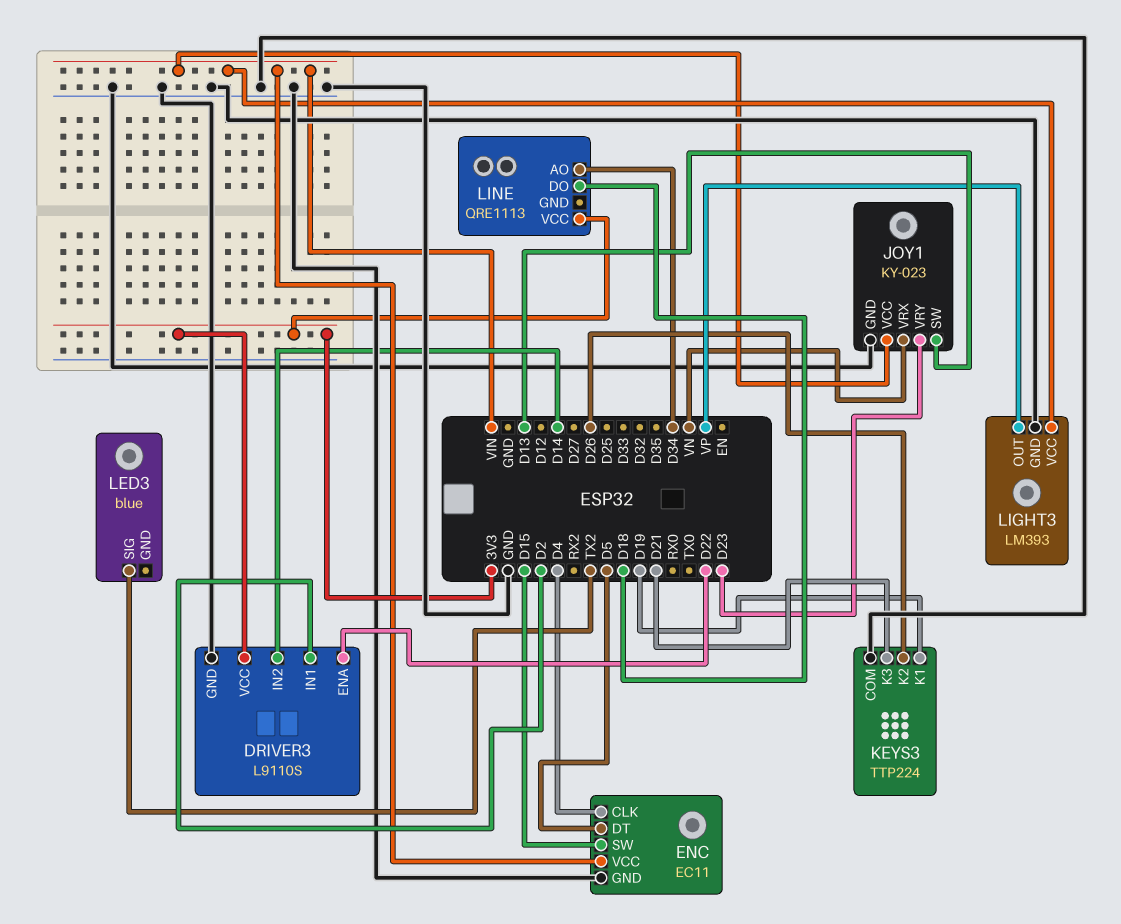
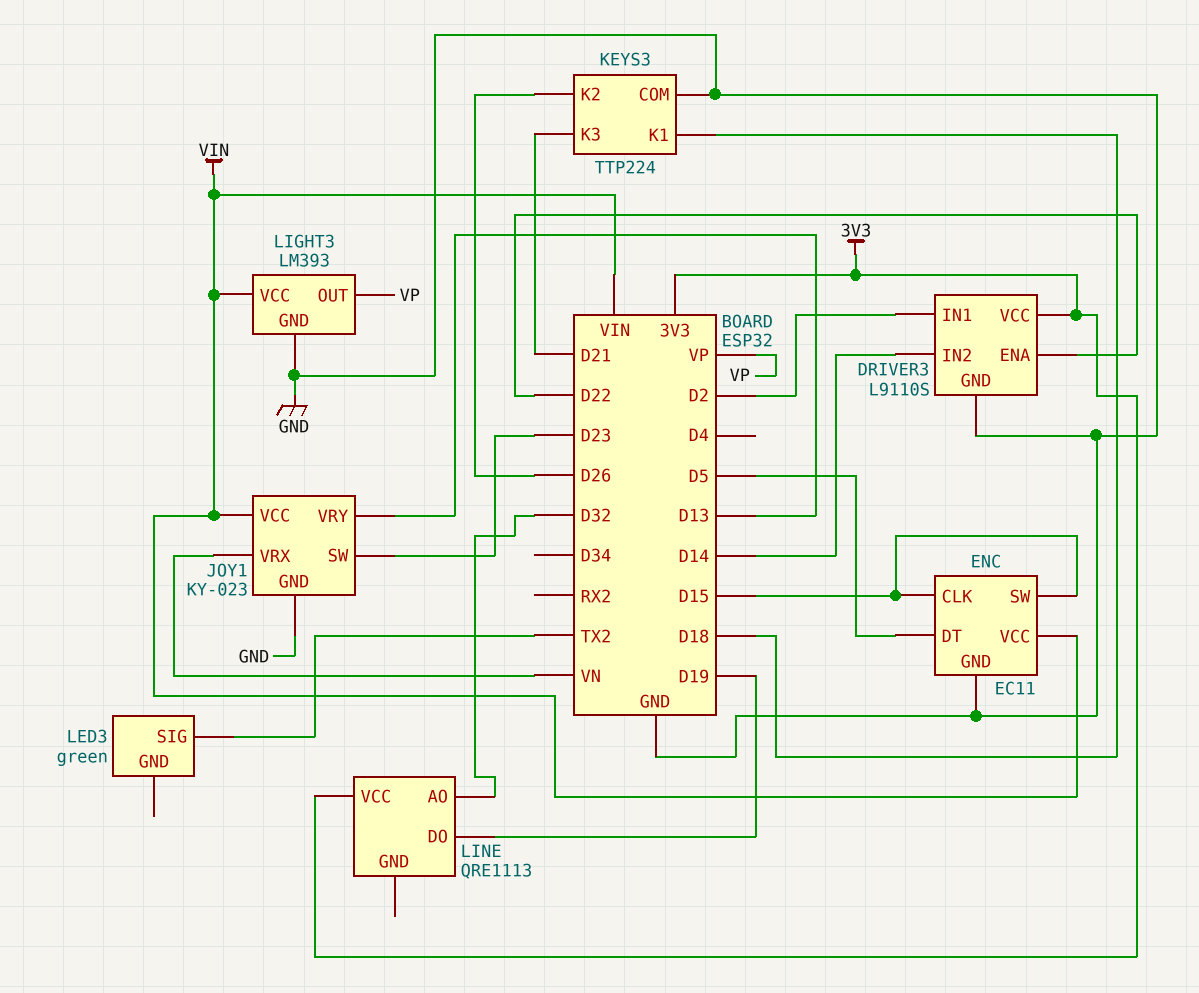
ENC pin CLK: D4 -> D15
JOY1 pin SW: D13 -> D23
JOY1 pin VRY: D23 -> D13
KEYS3 pin K1: D19 -> D18
LED3: blue -> green
LINE pin AO: D34 -> D32
LINE pin DO: D18 -> D19

